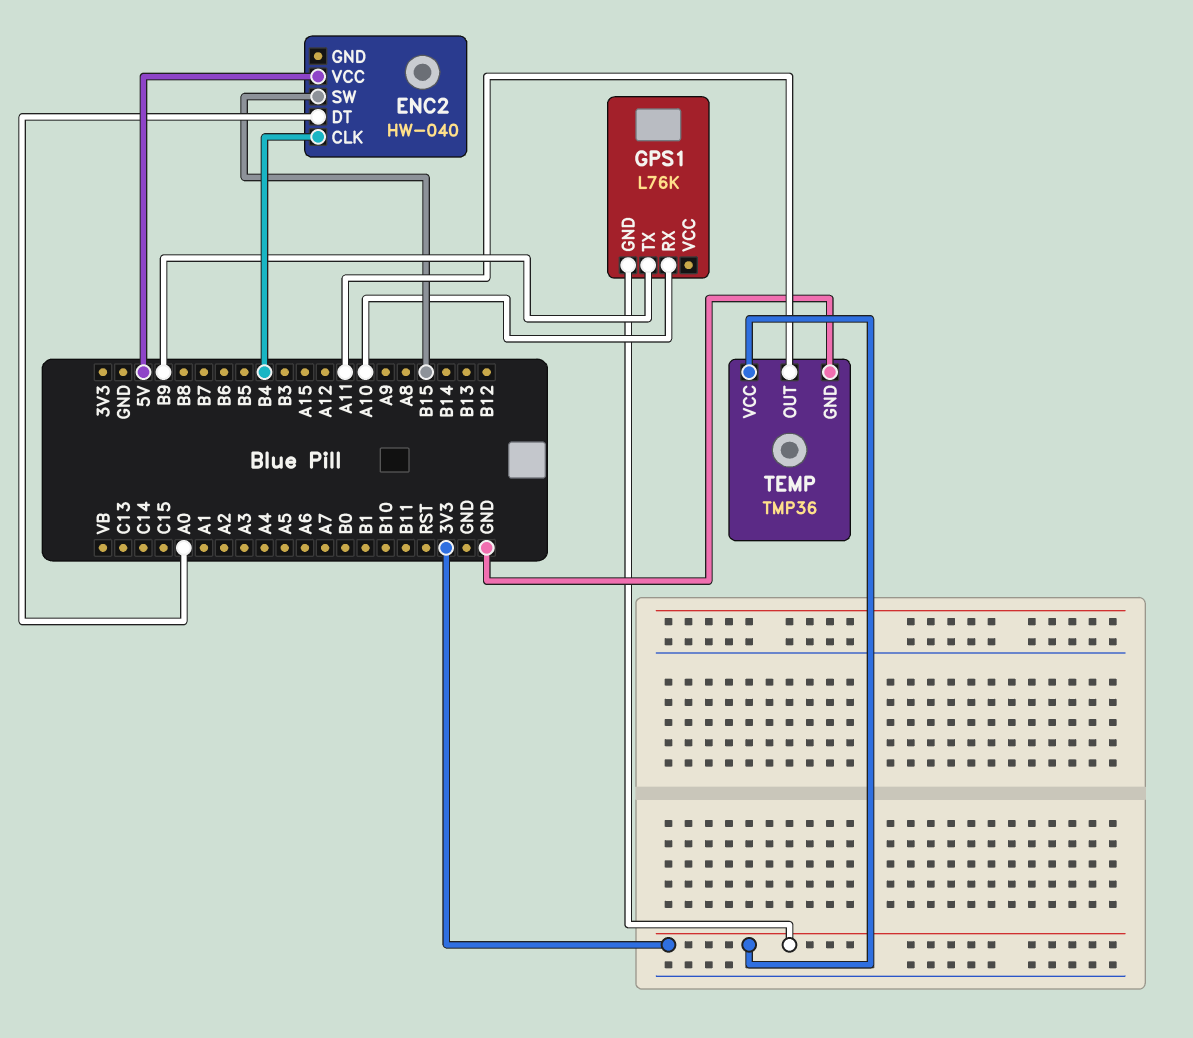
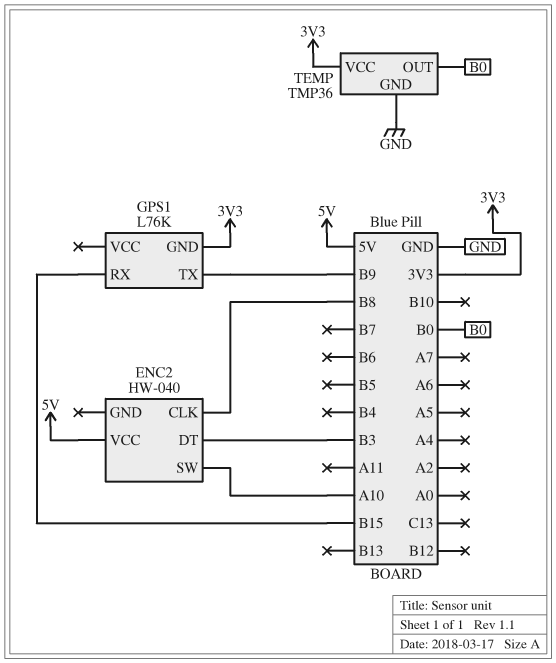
ENC2 pin CLK: B4 -> B8
ENC2 pin DT: A0 -> B3
ENC2 pin SW: B15 -> A10
GPS1 pin RX: A10 -> B15
TEMP pin OUT: A11 -> B0

